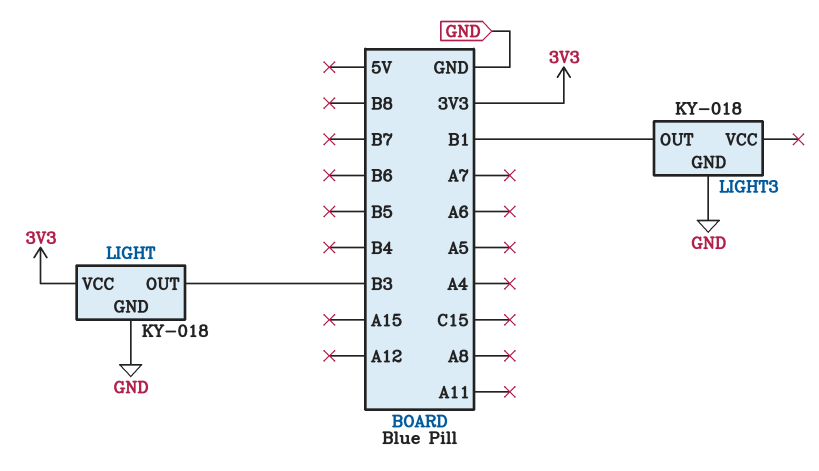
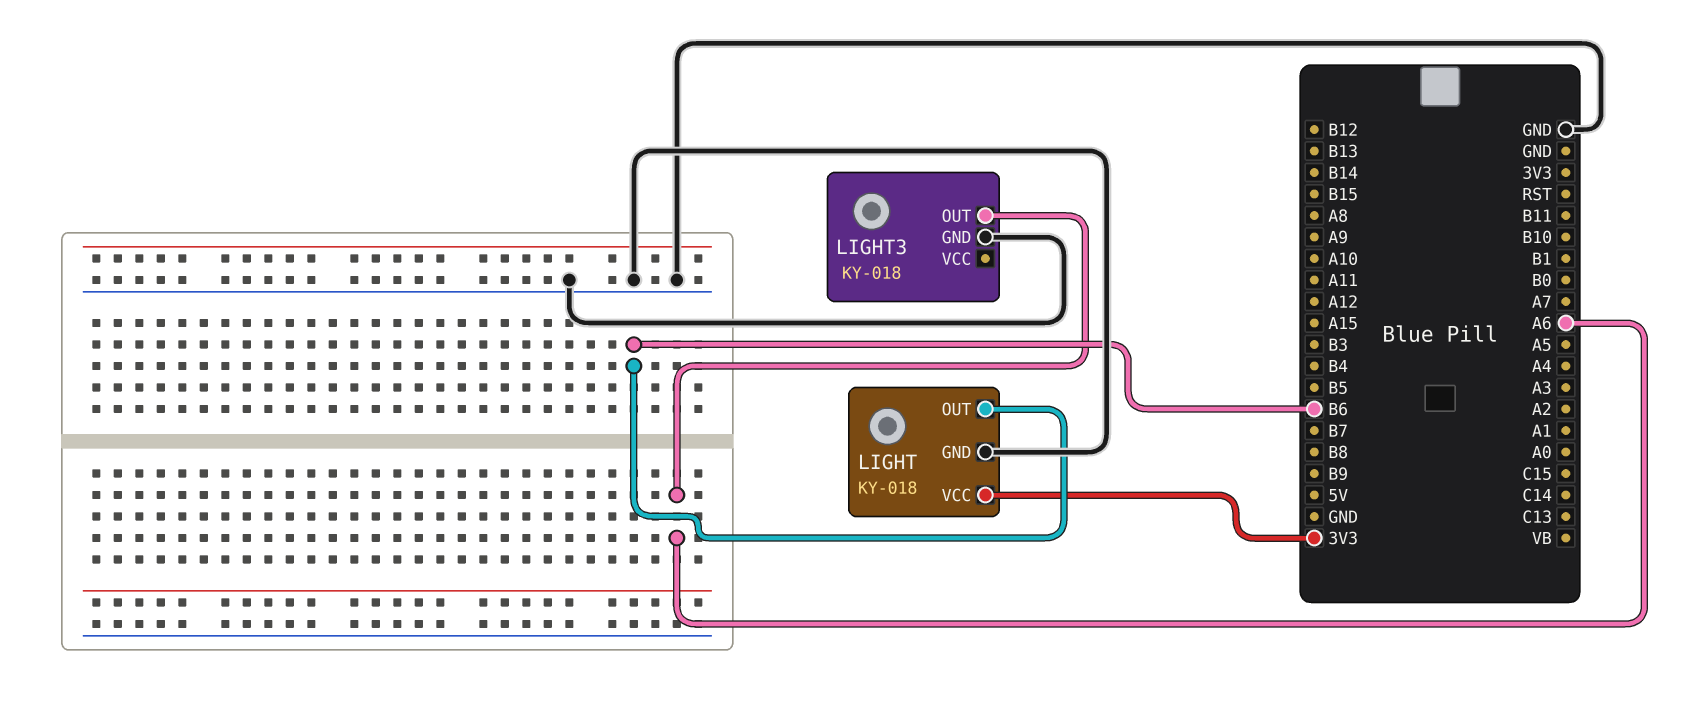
LIGHT pin OUT: B3 -> B6
LIGHT3 pin OUT: B1 -> A6

